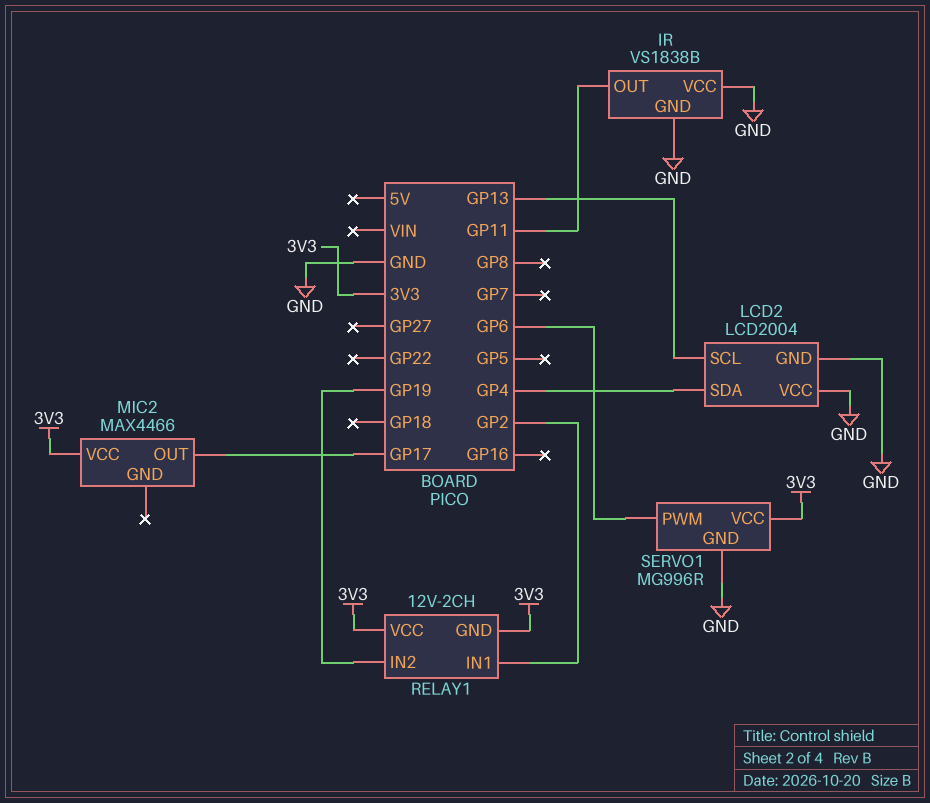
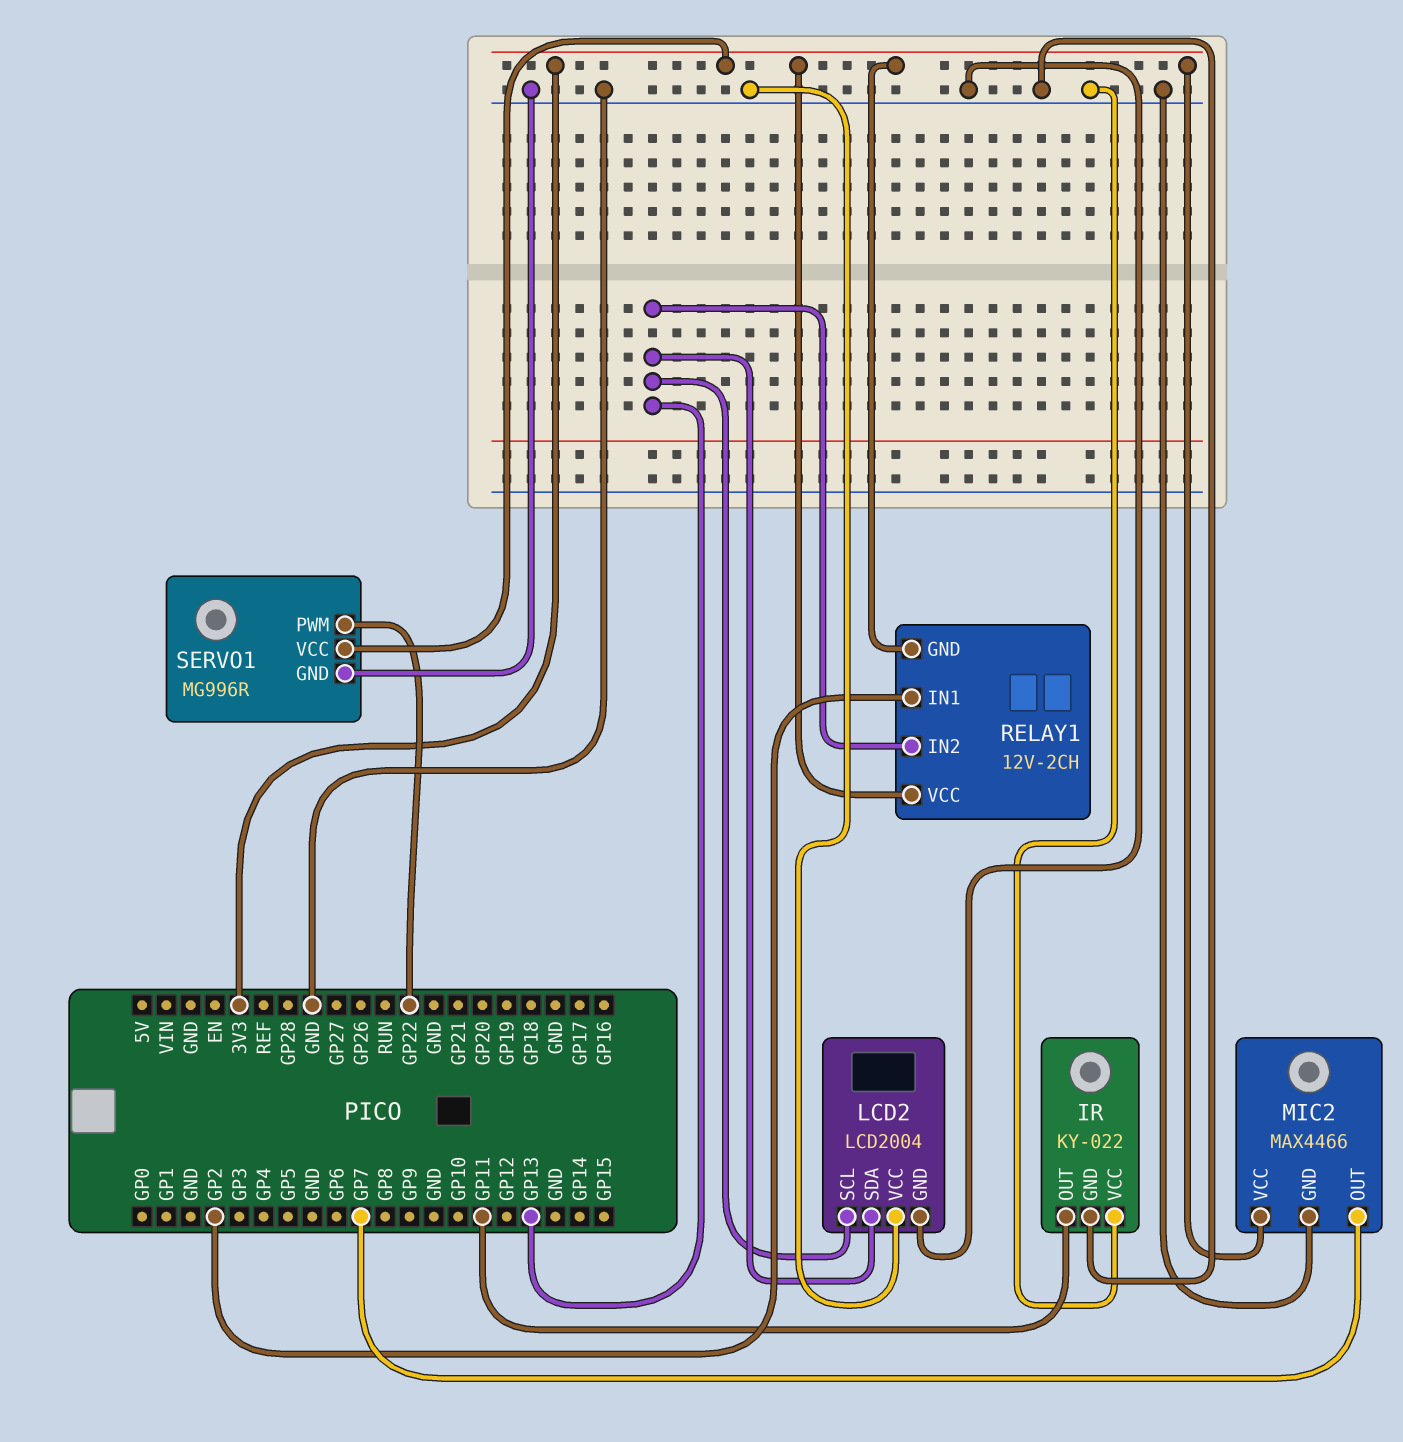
IR: VS1838B -> KY-022
LCD2 pin SDA: GP4 -> GP13
MIC2 pin GND: none -> GND
MIC2 pin OUT: GP17 -> GP7
RELAY1 pin IN2: GP19 -> GP13
SERVO1 pin PWM: GP6 -> GP22

